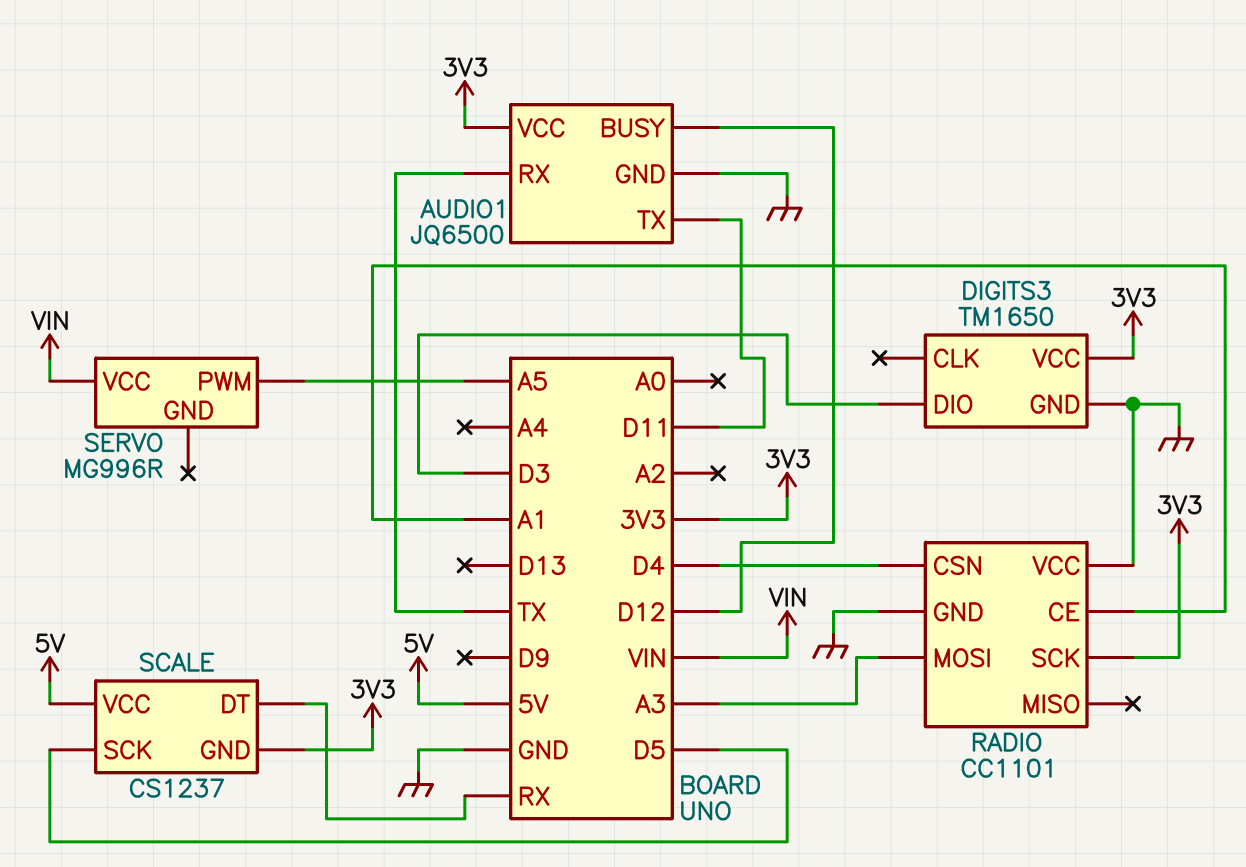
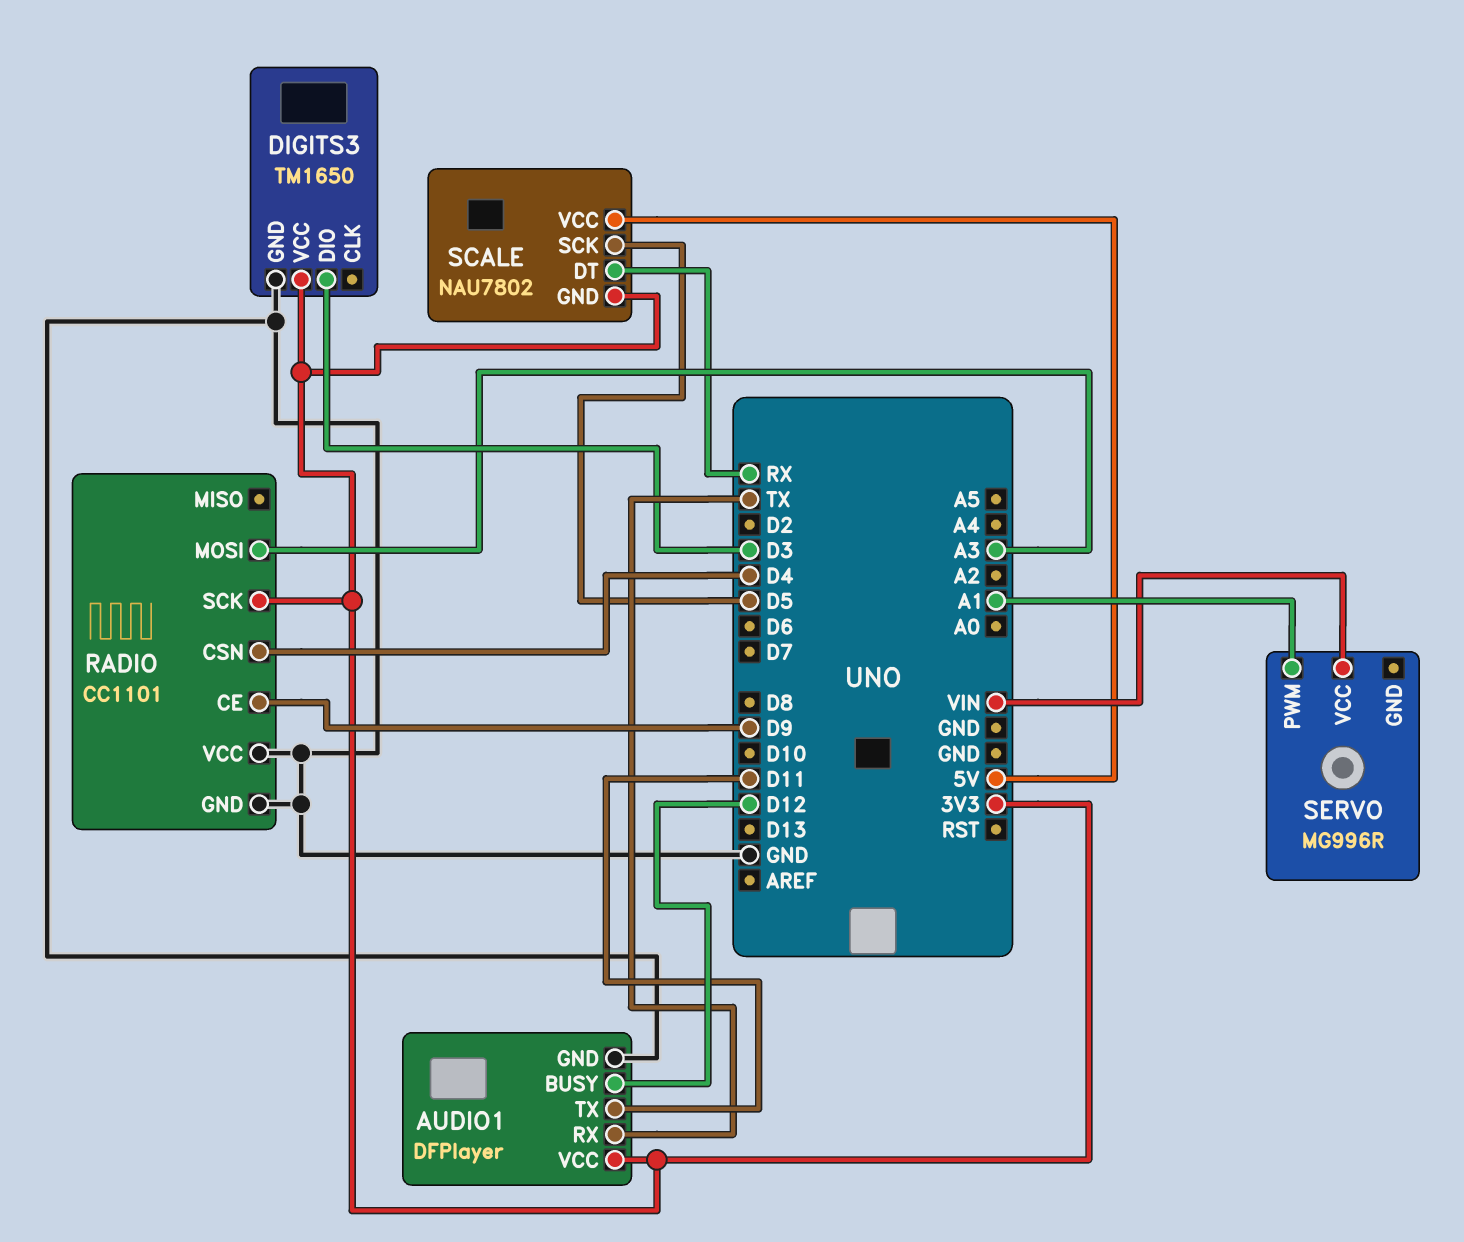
AUDIO1: JQ6500 -> DFPlayer
RADIO pin CE: A1 -> D9
SCALE: CS1237 -> NAU7802
SERVO pin PWM: A5 -> A1

